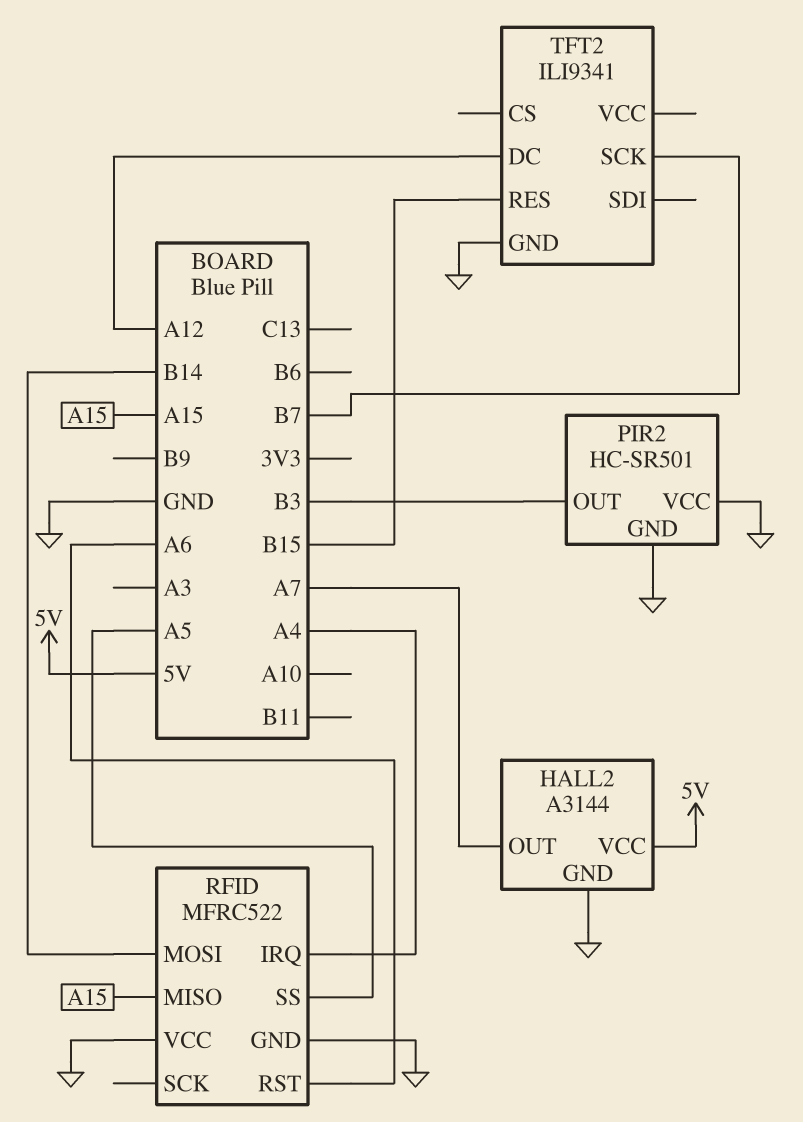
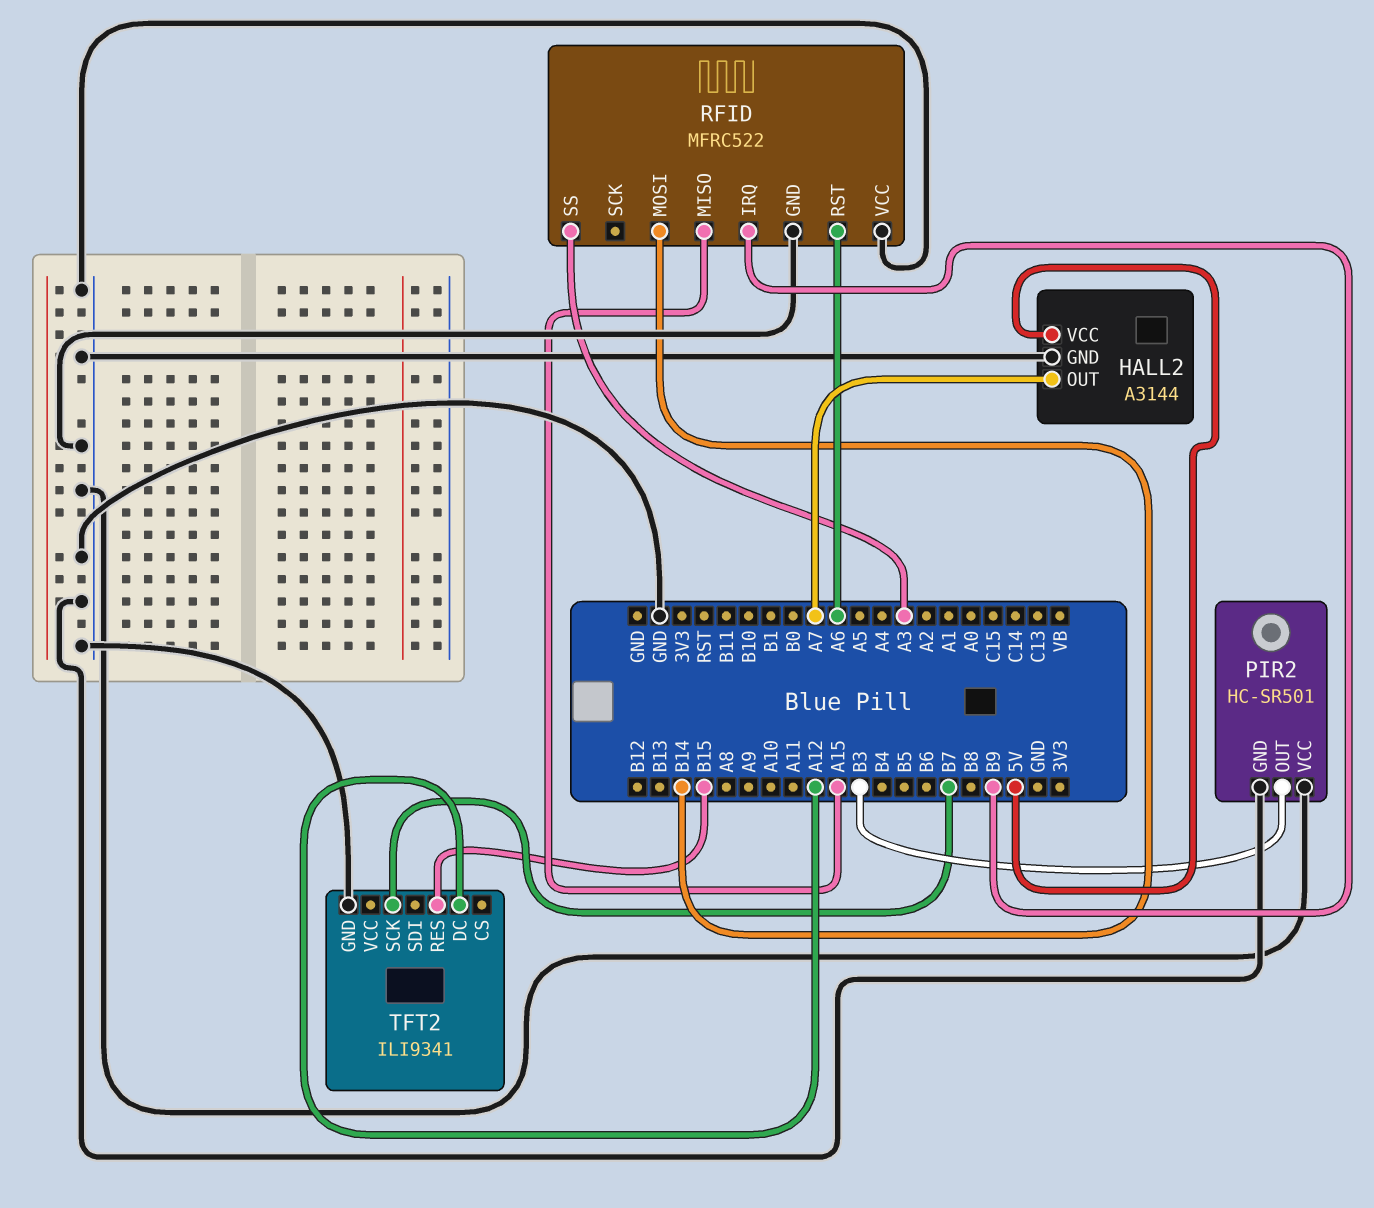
RFID pin IRQ: A4 -> B9
RFID pin SS: A5 -> A3

